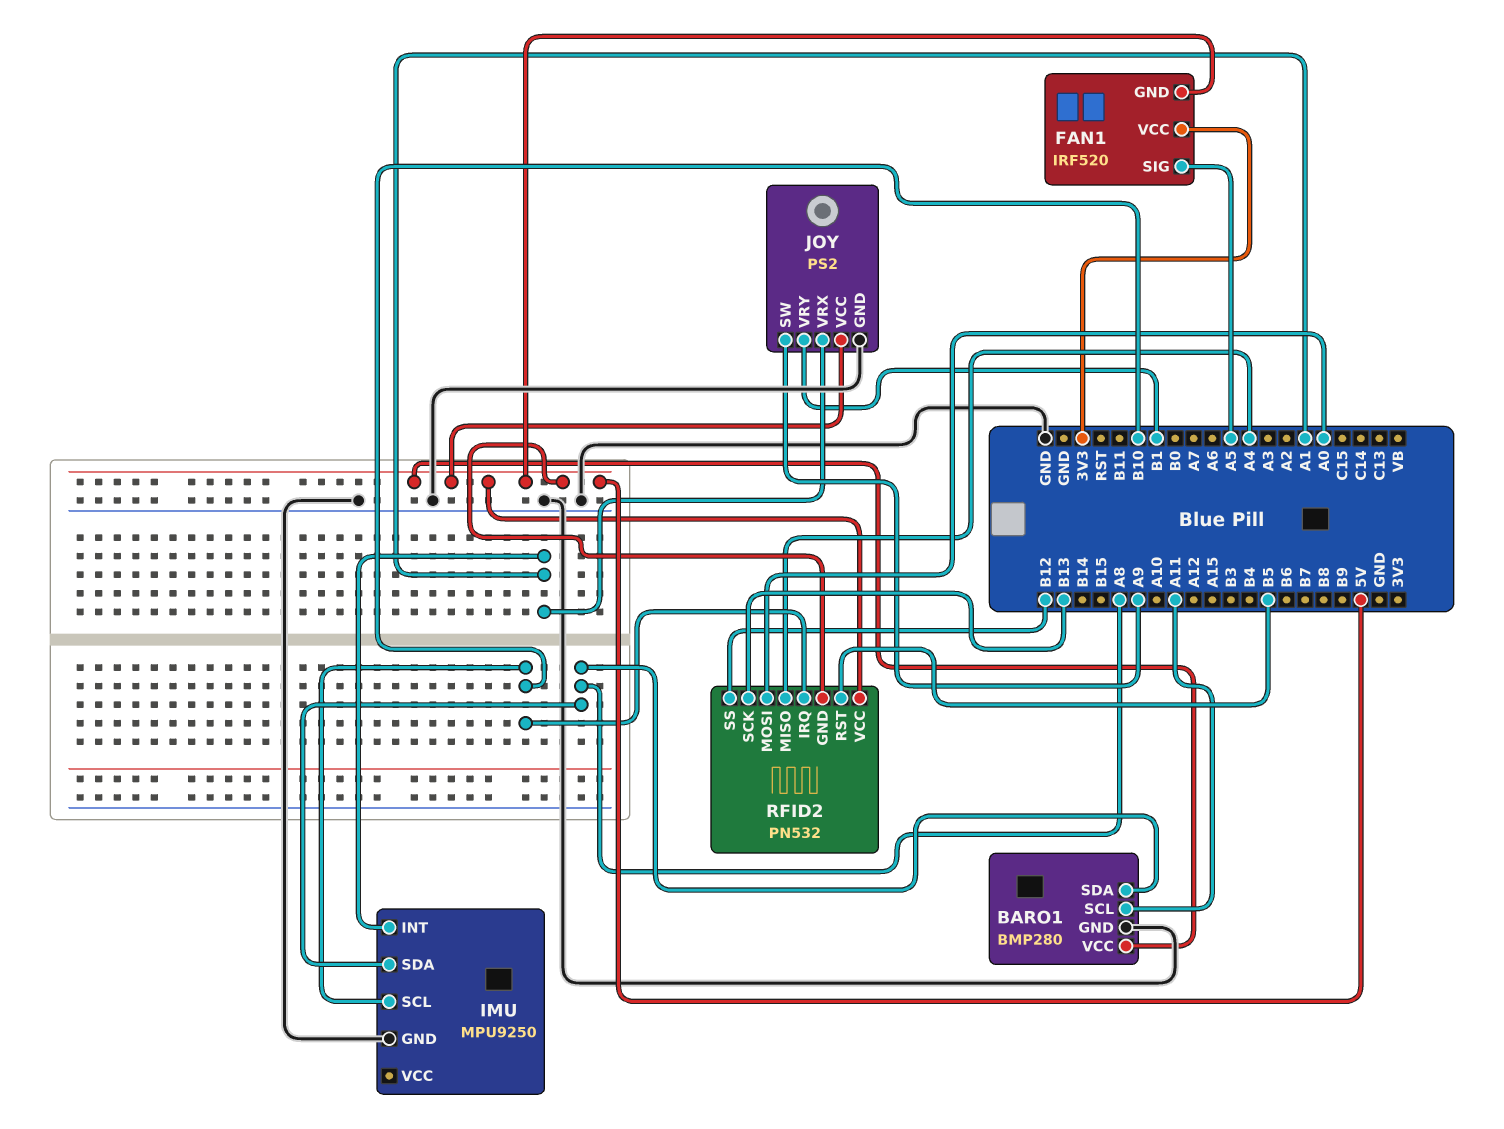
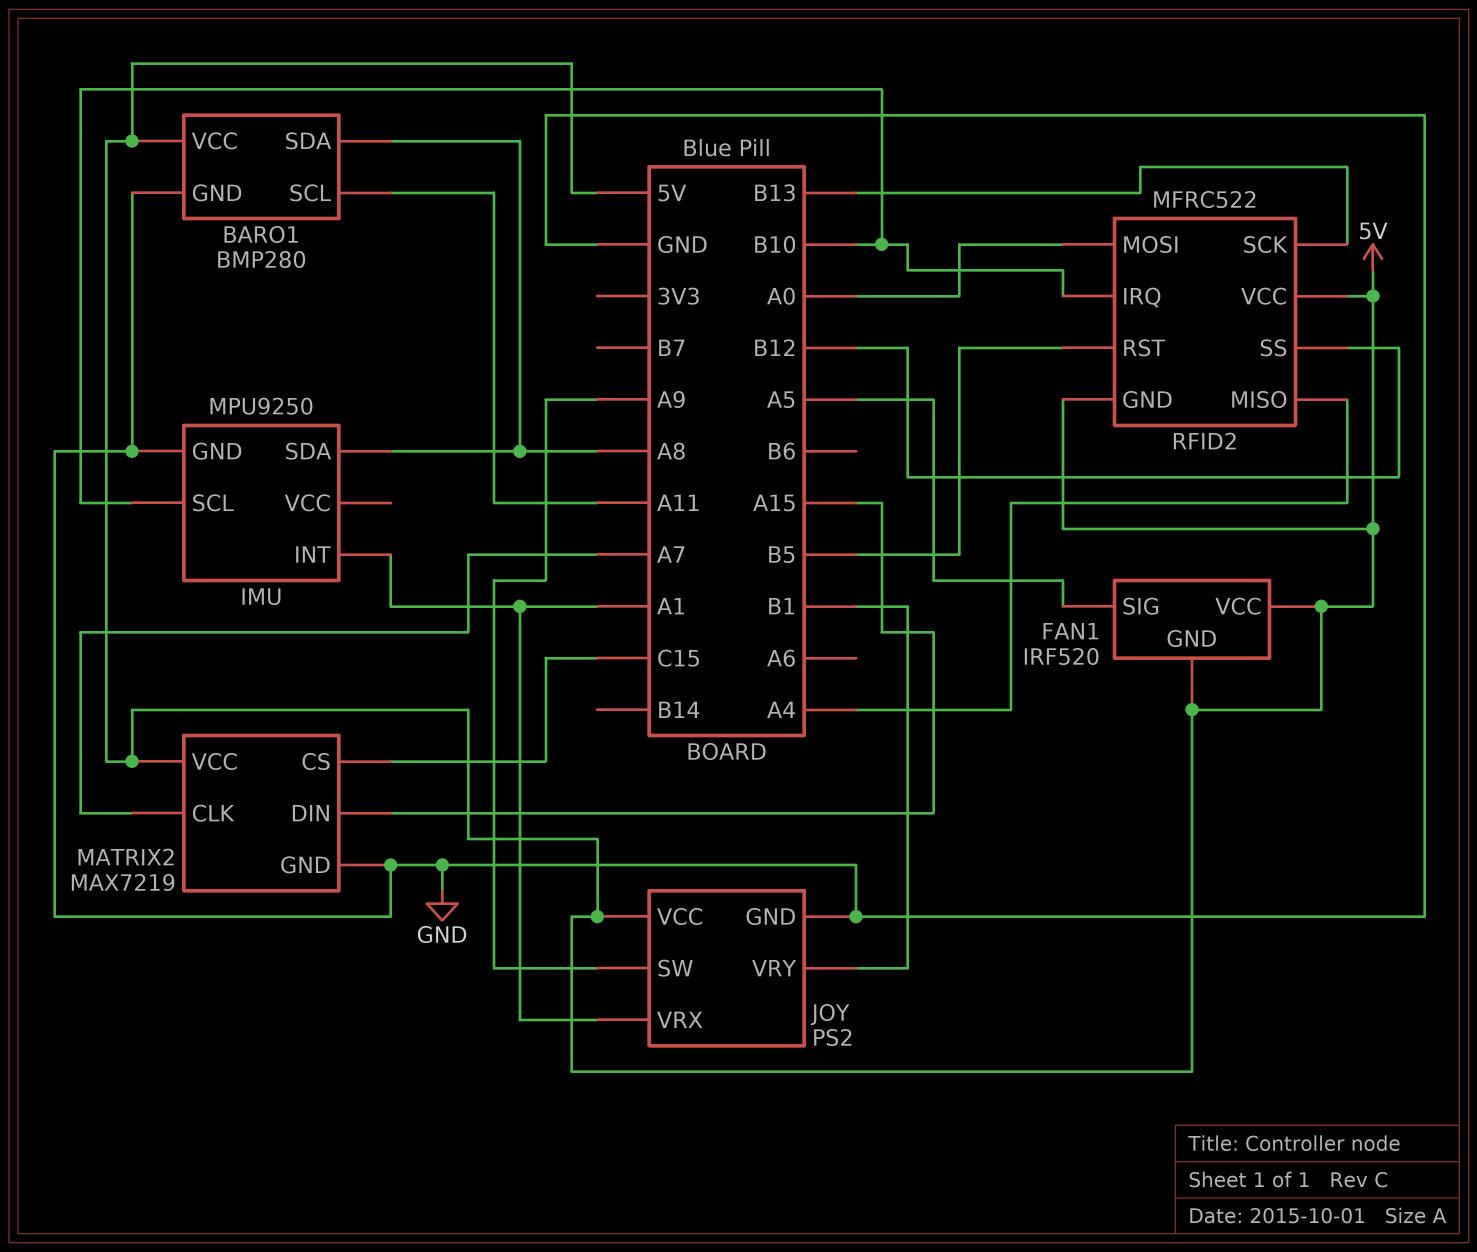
FAN1 pin VCC: 3V3 -> 5V
MATRIX2: none -> MAX7219
MATRIX2 pin CLK: none -> A7
MATRIX2 pin CS: none -> C15
MATRIX2 pin DIN: none -> A15
MATRIX2 pin GND: none -> GND
MATRIX2 pin VCC: none -> 5V
RFID2: PN532 -> MFRC522

